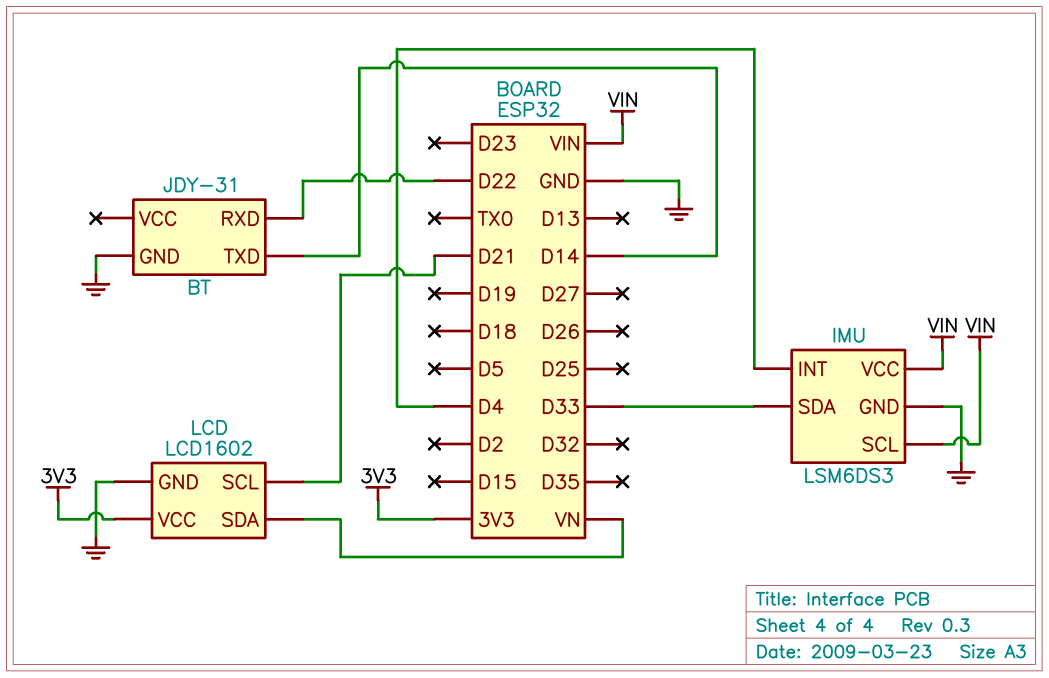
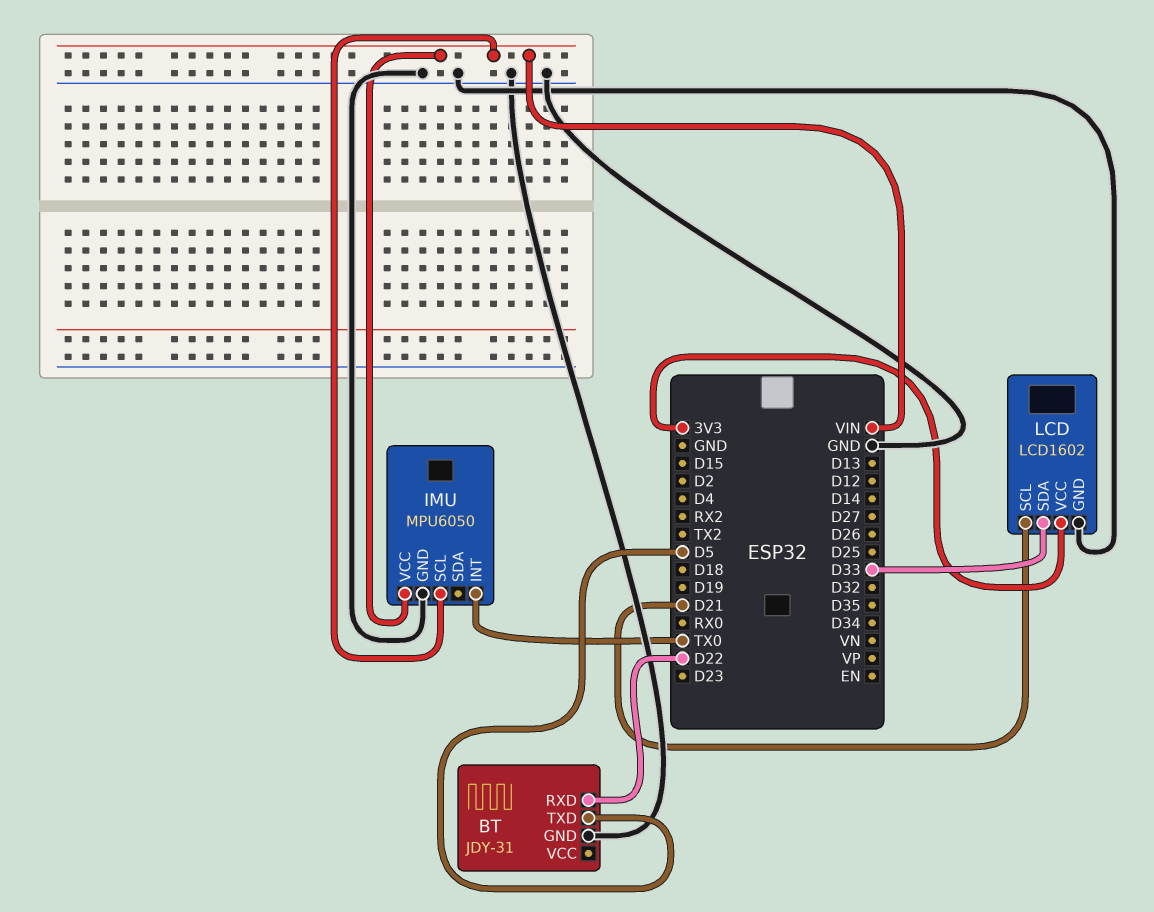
BT pin TXD: D14 -> D5
IMU: LSM6DS3 -> MPU6050
IMU pin INT: D4 -> TX0
IMU pin SDA: D33 -> none
LCD pin SDA: VN -> D33

